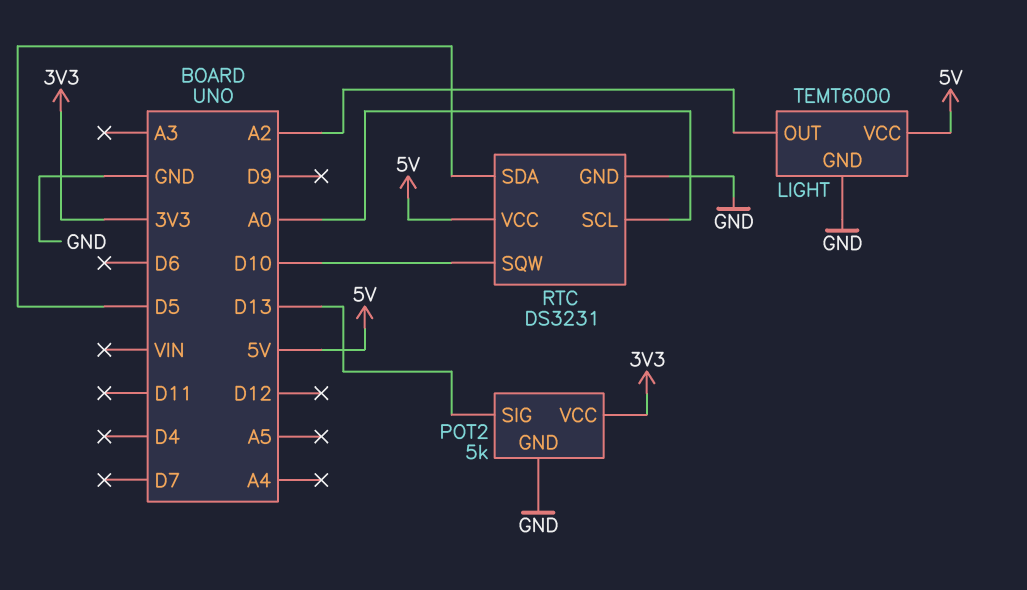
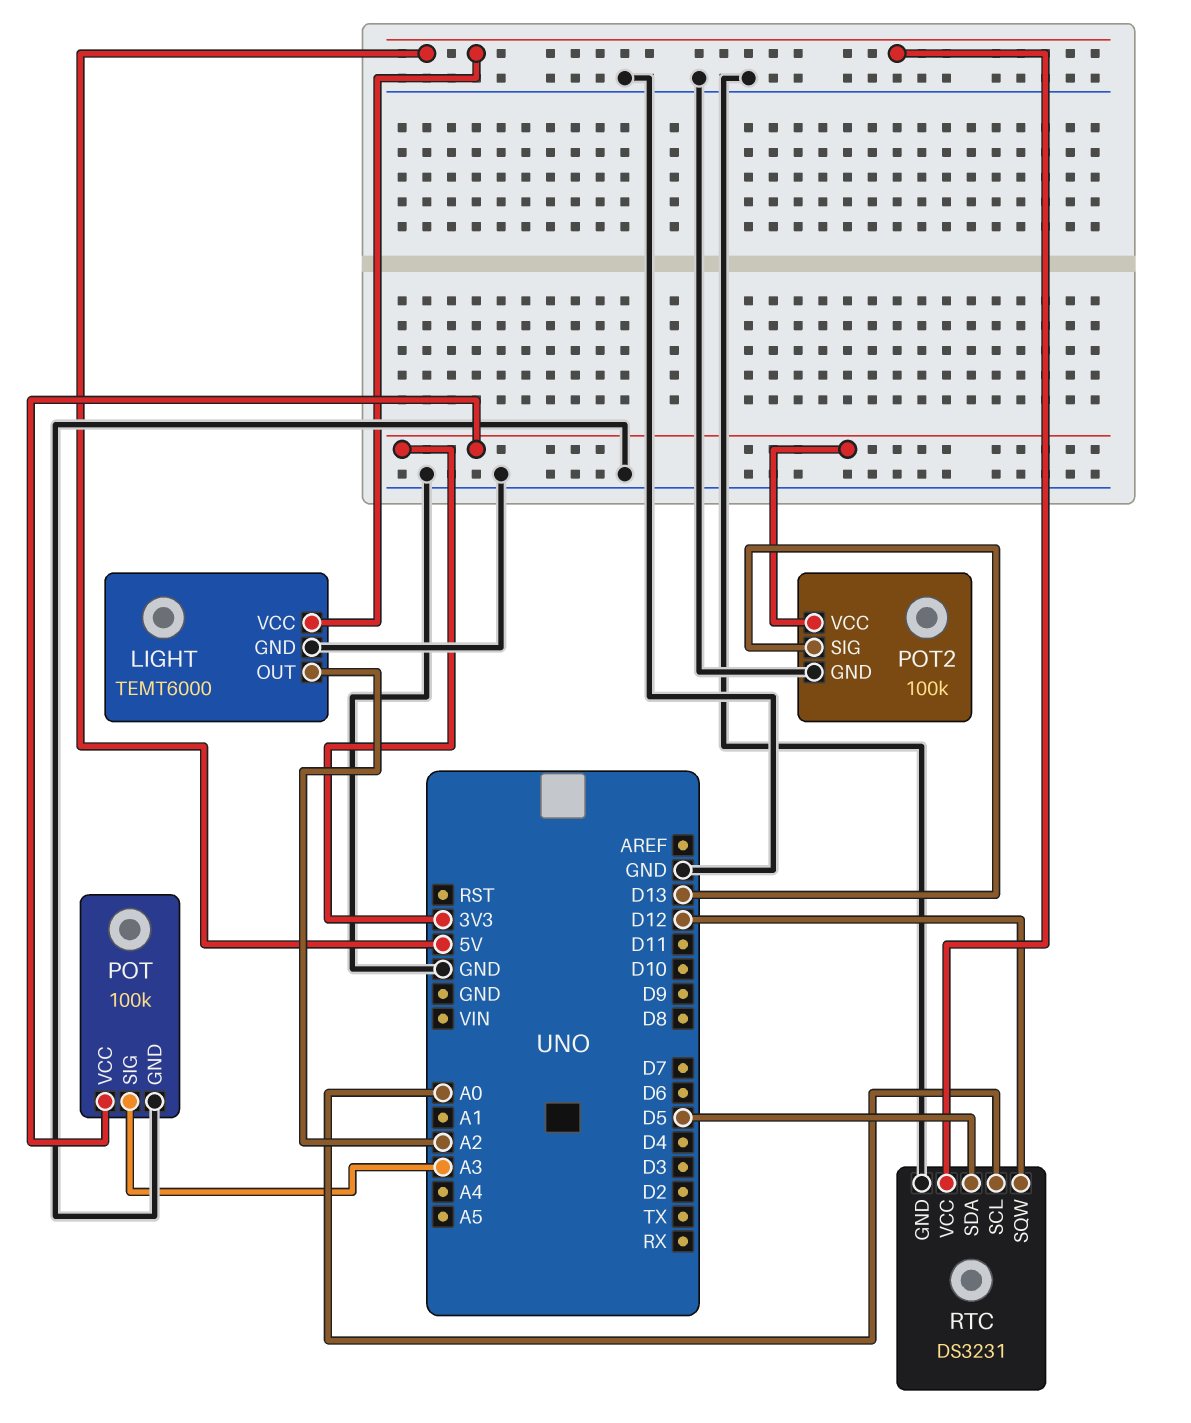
POT: none -> 100k
POT pin GND: none -> GND
POT pin SIG: none -> A3
POT pin VCC: none -> 3V3
POT2: 5k -> 100k
RTC pin SQW: D10 -> D12

